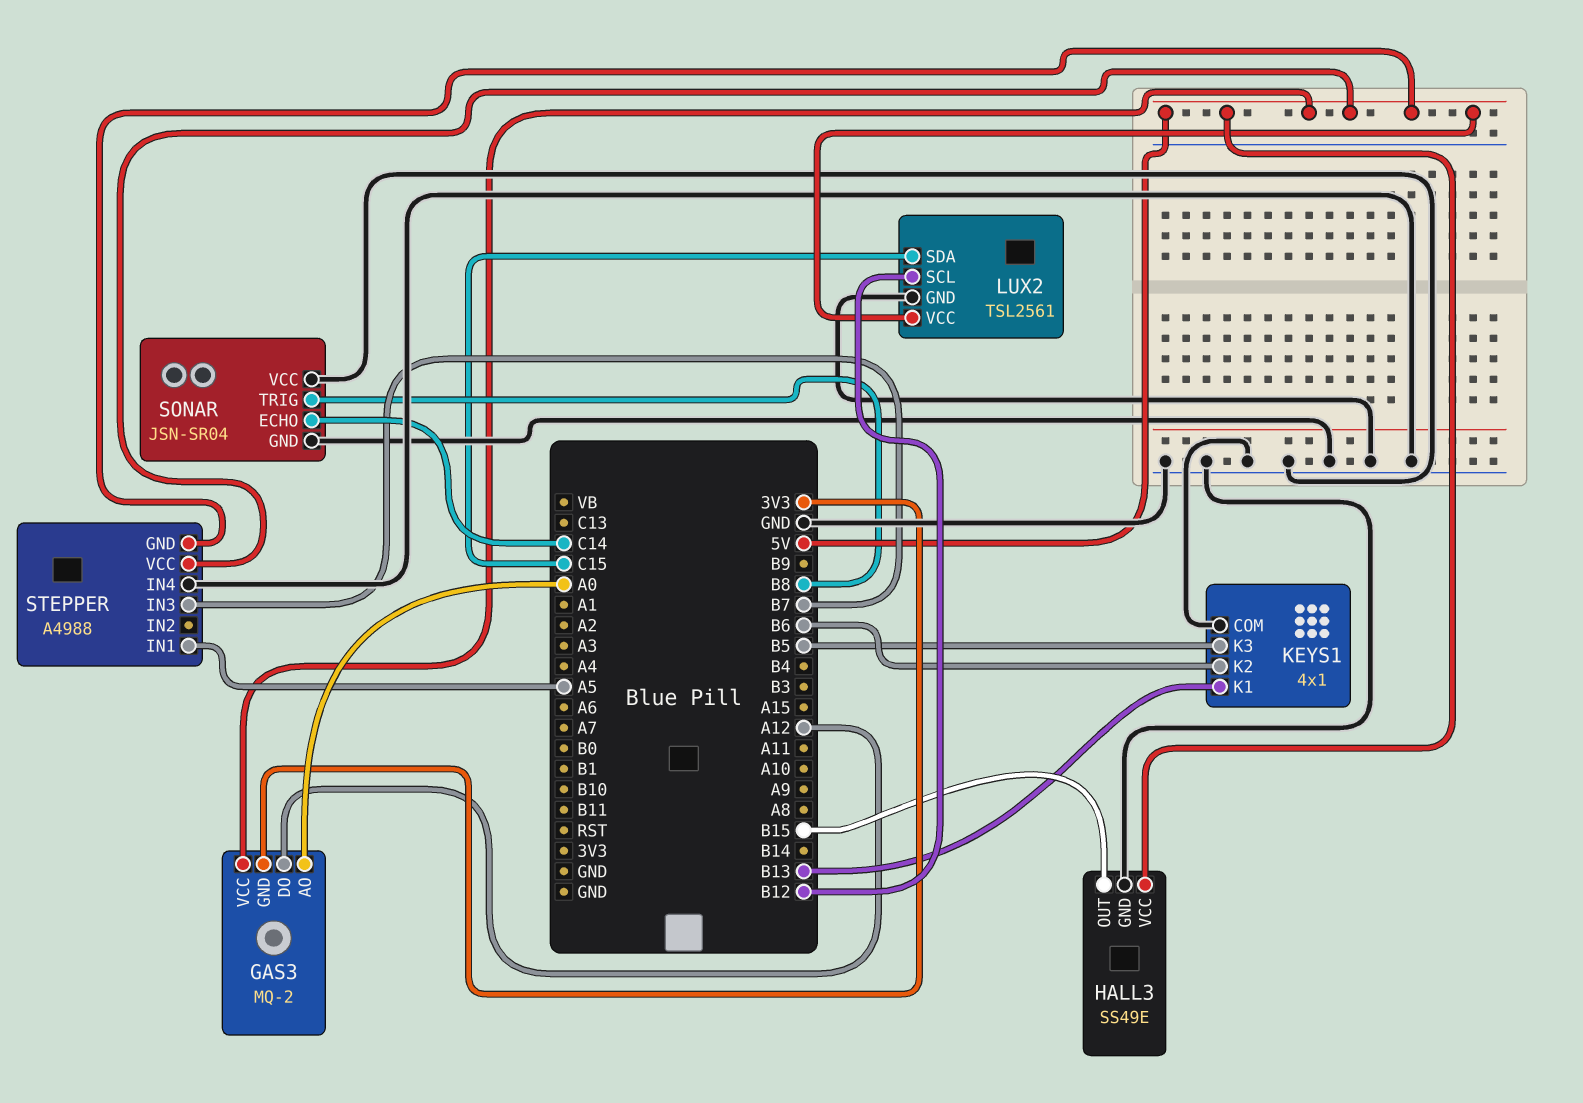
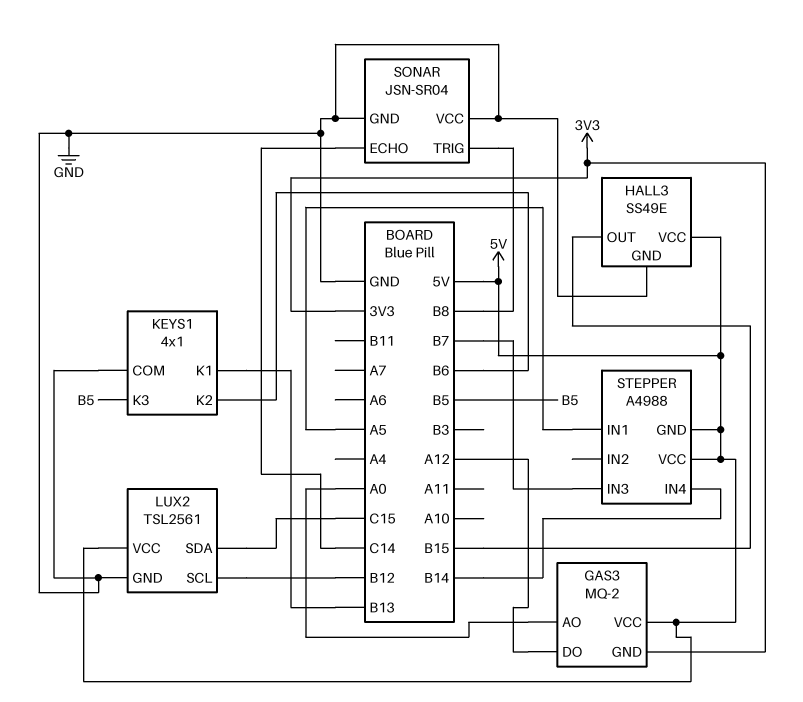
STEPPER pin IN4: GND -> B14

